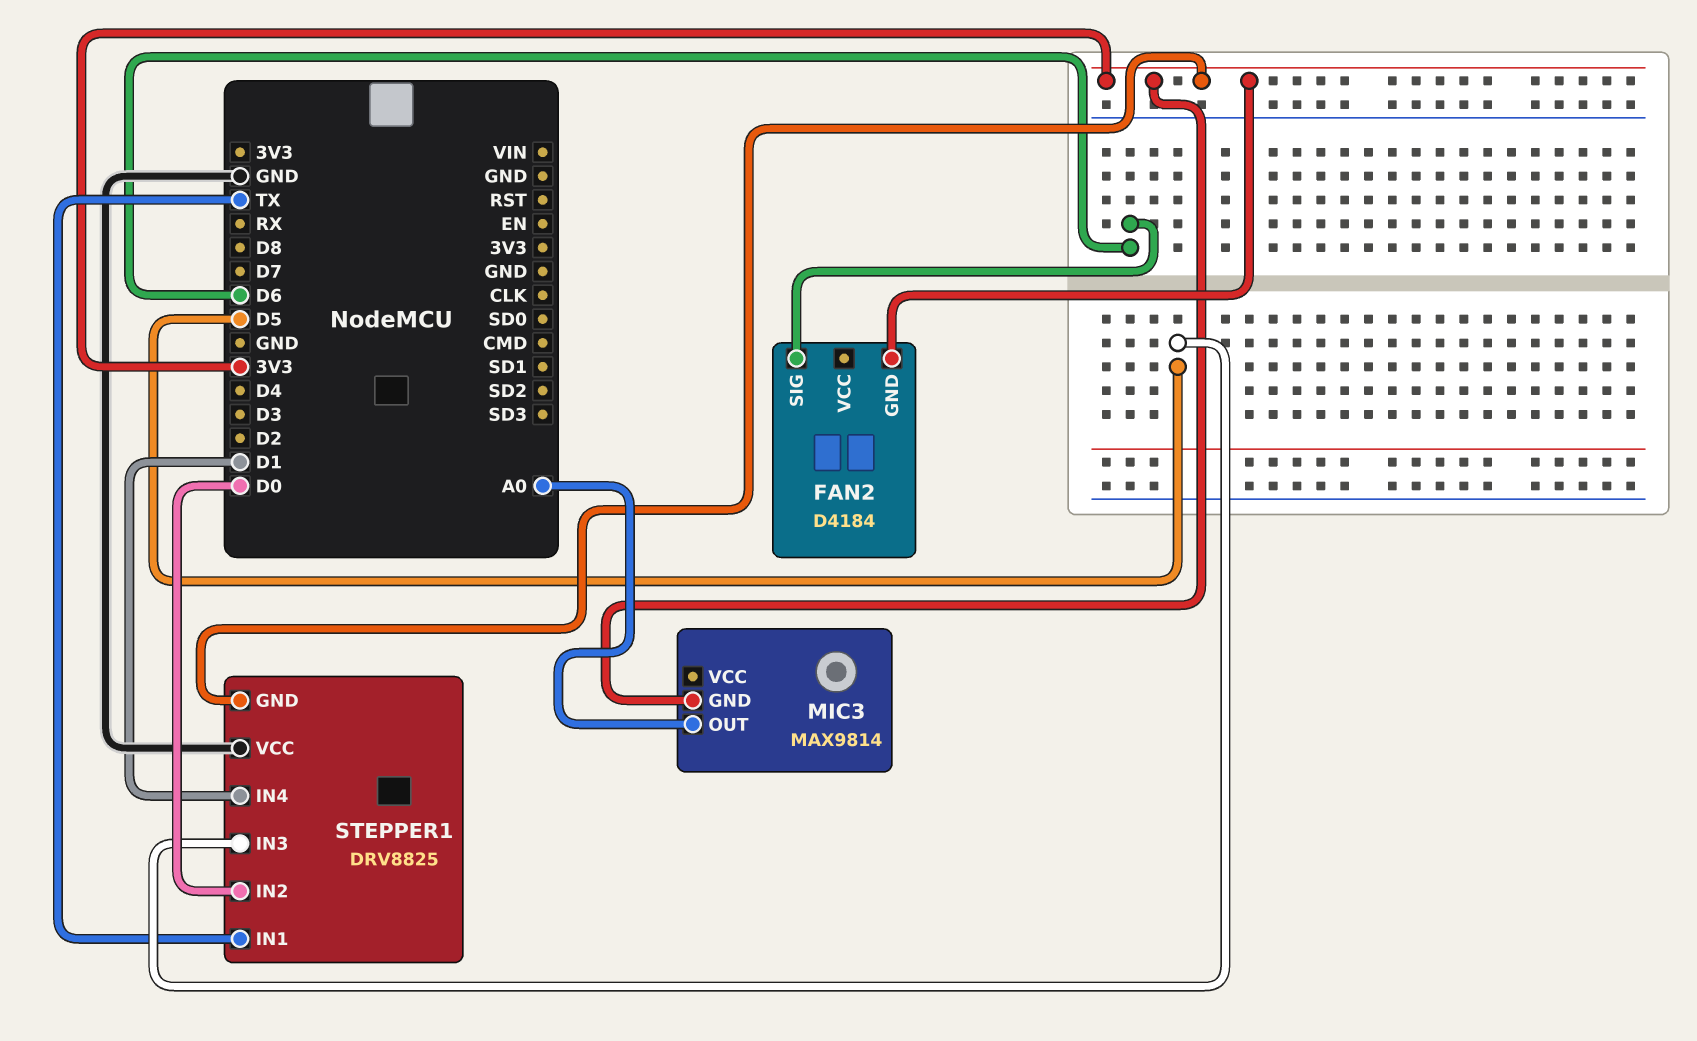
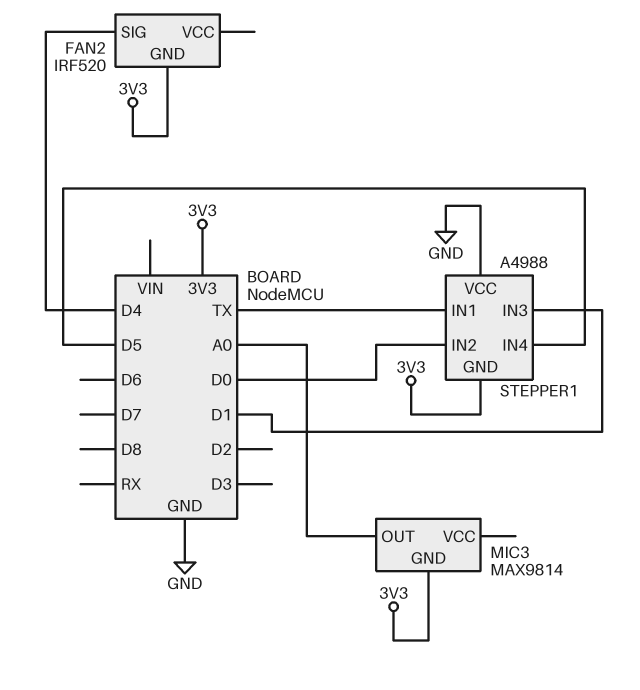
FAN2: D4184 -> IRF520
FAN2 pin SIG: D6 -> D4
STEPPER1: DRV8825 -> A4988
STEPPER1 pin IN3: D5 -> D1
STEPPER1 pin IN4: D1 -> D5

